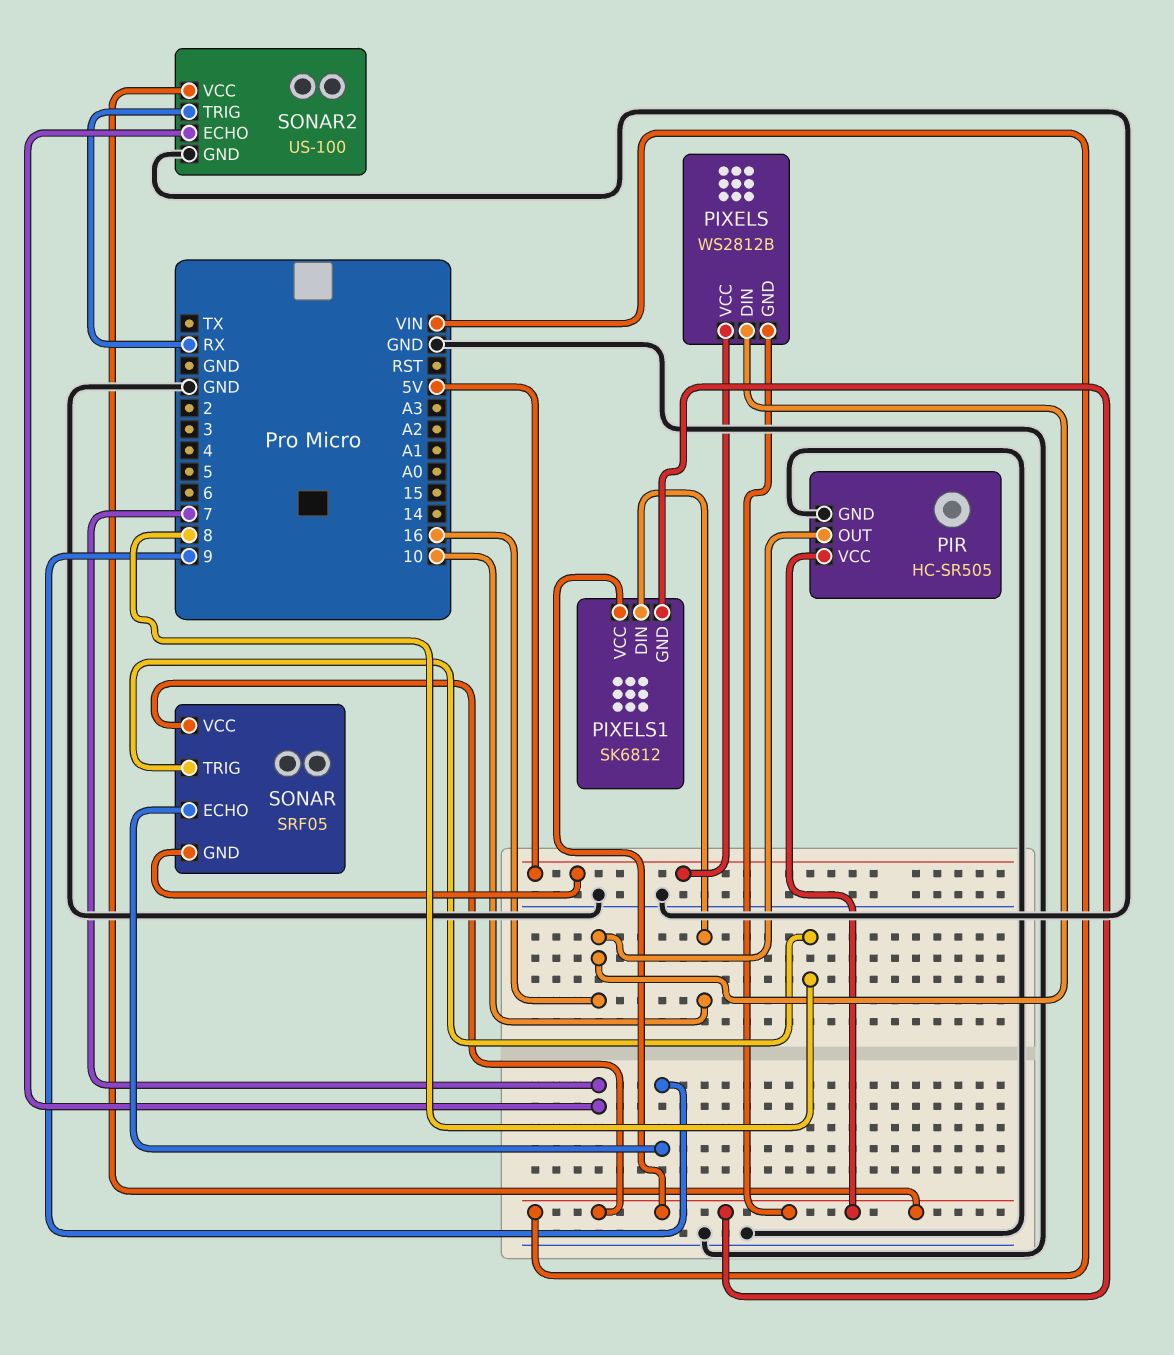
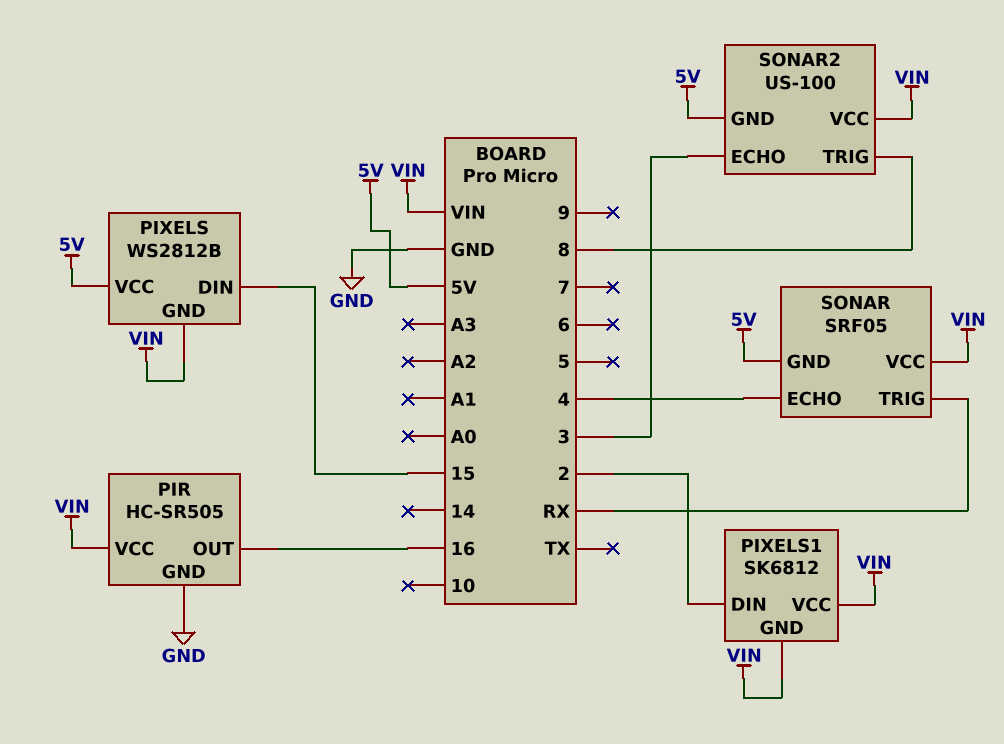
PIXELS pin DIN: 16 -> 15
PIXELS1 pin DIN: 10 -> 2
SONAR pin ECHO: 9 -> 4
SONAR pin TRIG: 8 -> RX
SONAR2 pin ECHO: 7 -> 3
SONAR2 pin GND: GND -> 5V
SONAR2 pin TRIG: RX -> 8

